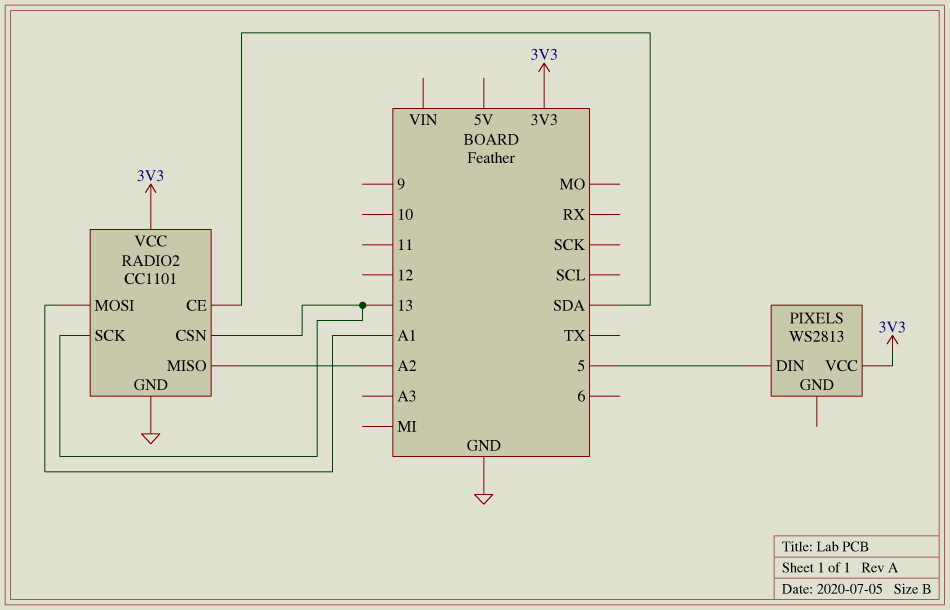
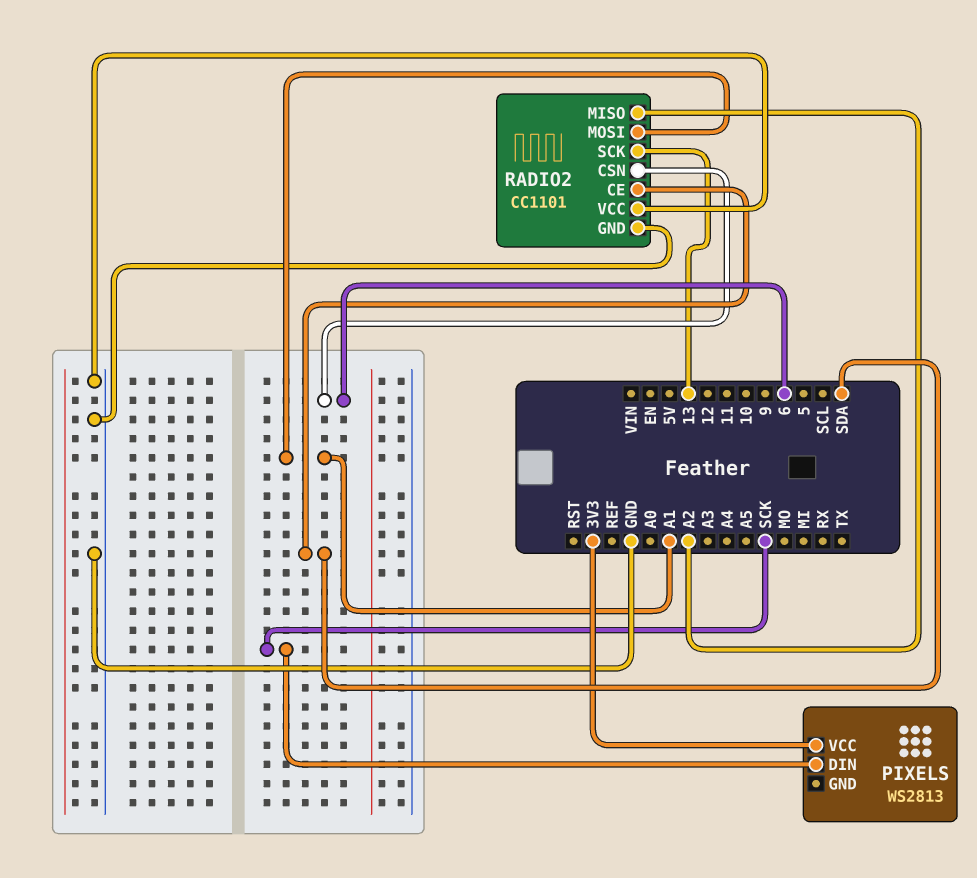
PIXELS pin DIN: 5 -> SCK
RADIO2 pin CSN: 13 -> 6
RADIO2 pin VCC: 3V3 -> GND

